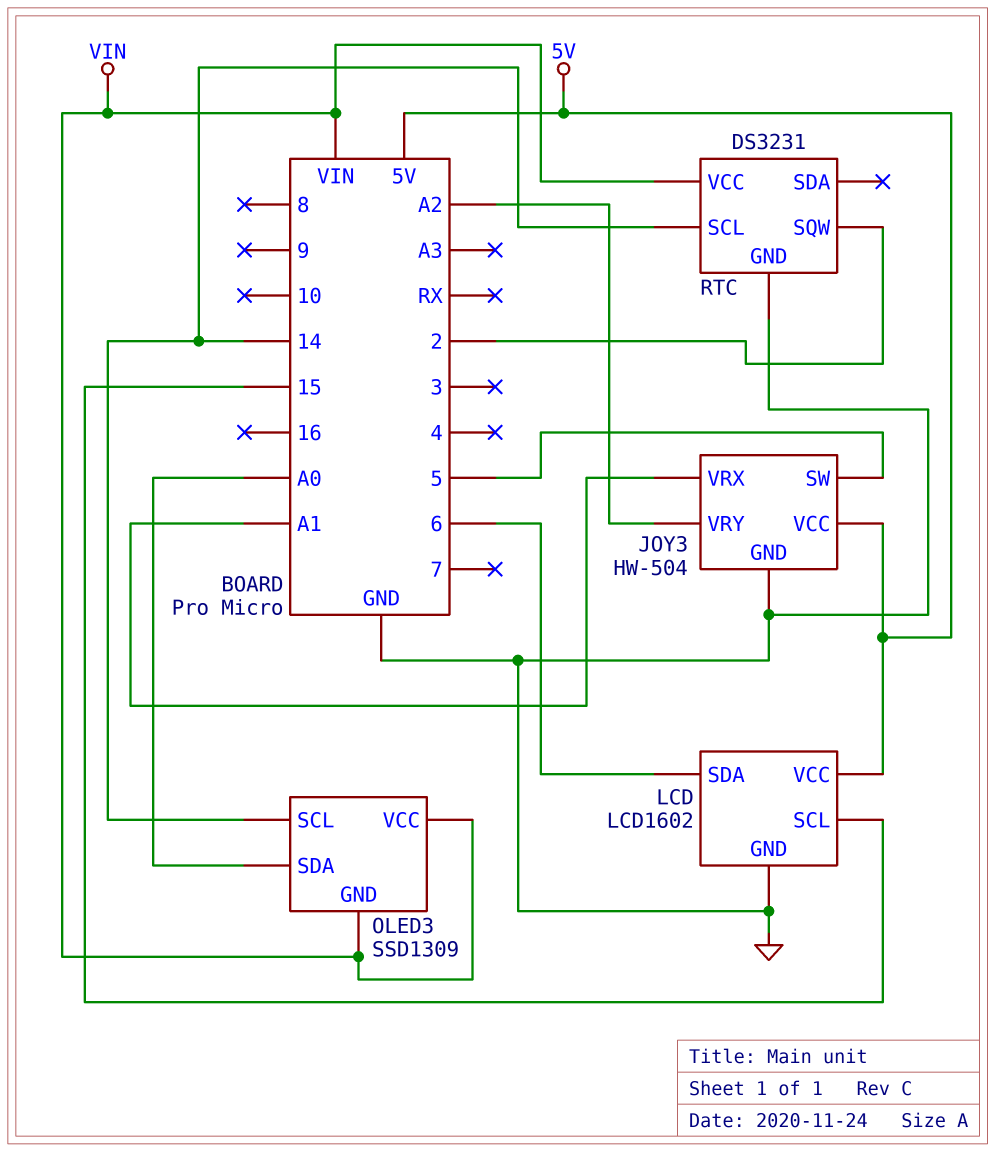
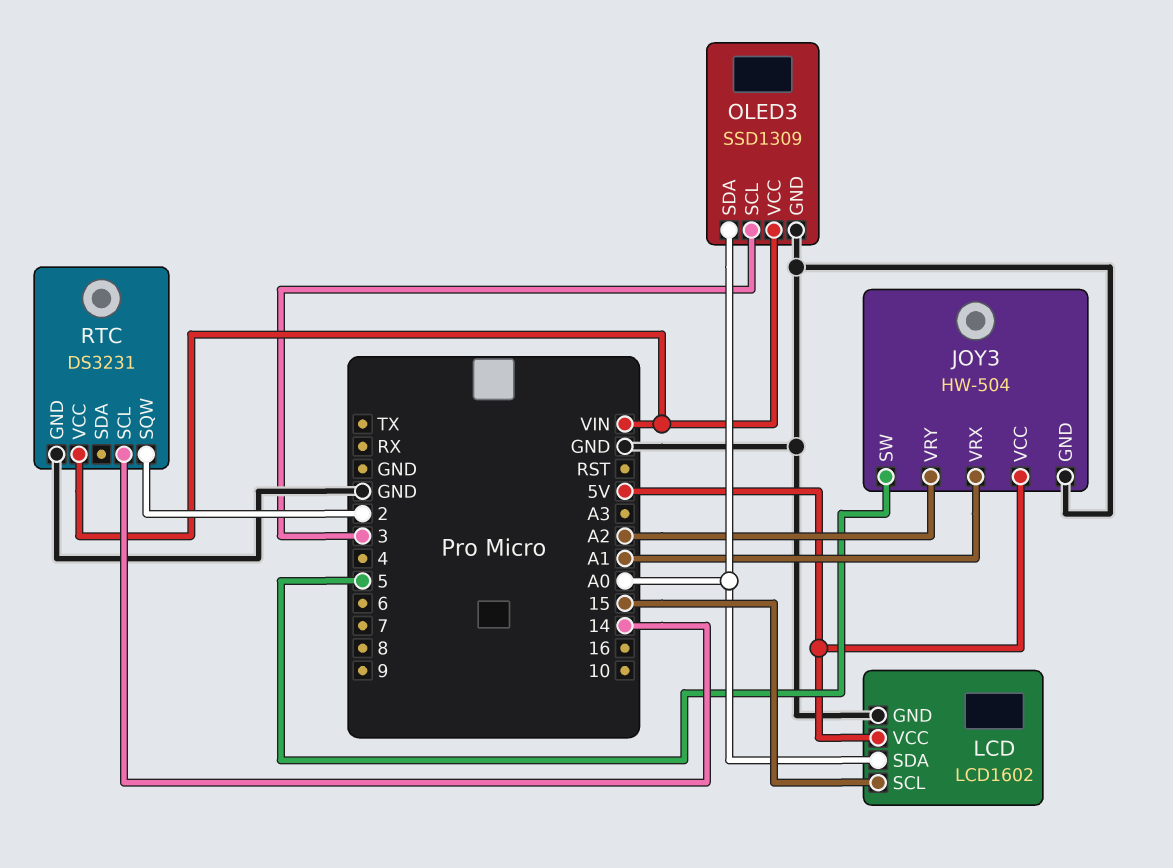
LCD pin SDA: 6 -> A0
OLED3 pin GND: VIN -> GND
OLED3 pin SCL: 14 -> 3

